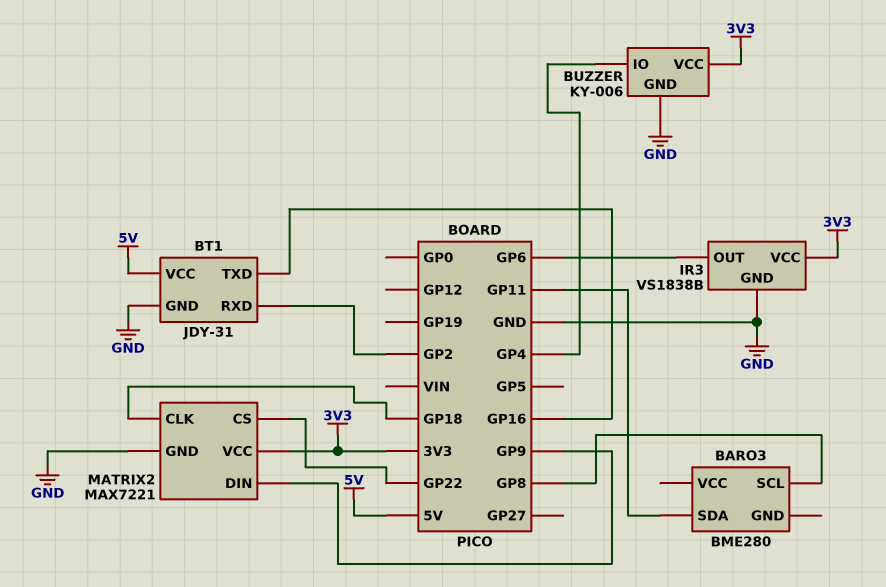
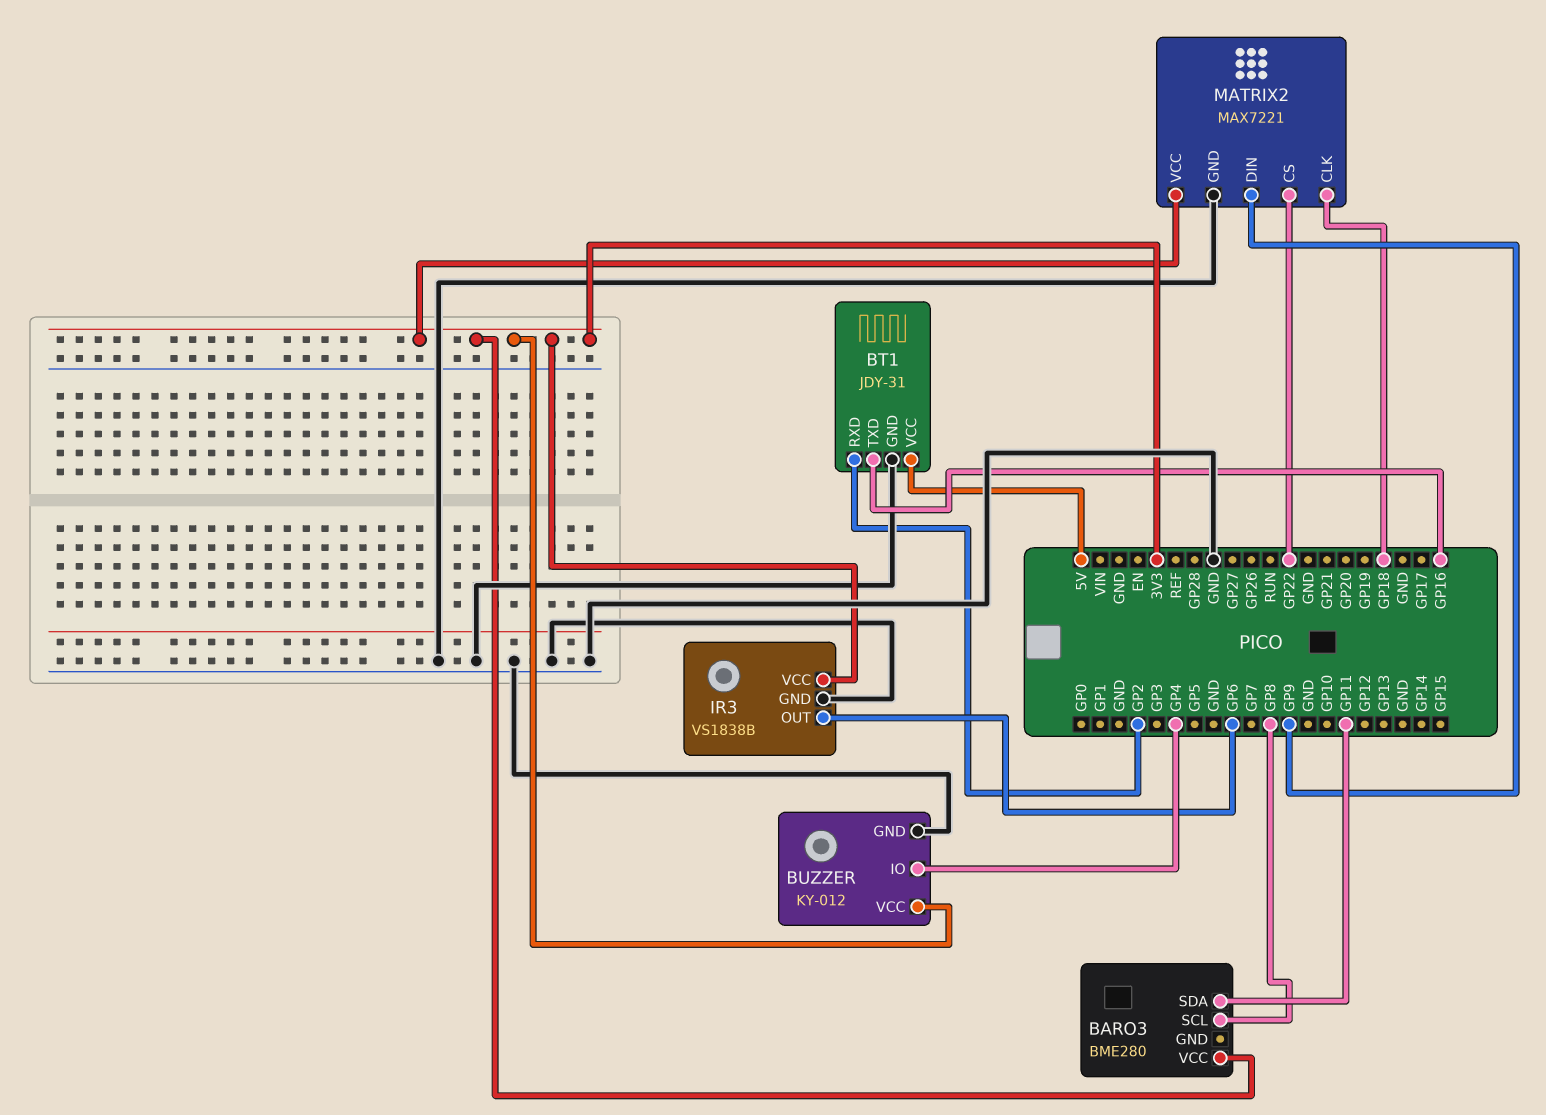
BARO3 pin VCC: none -> 3V3
BUZZER: KY-006 -> KY-012

